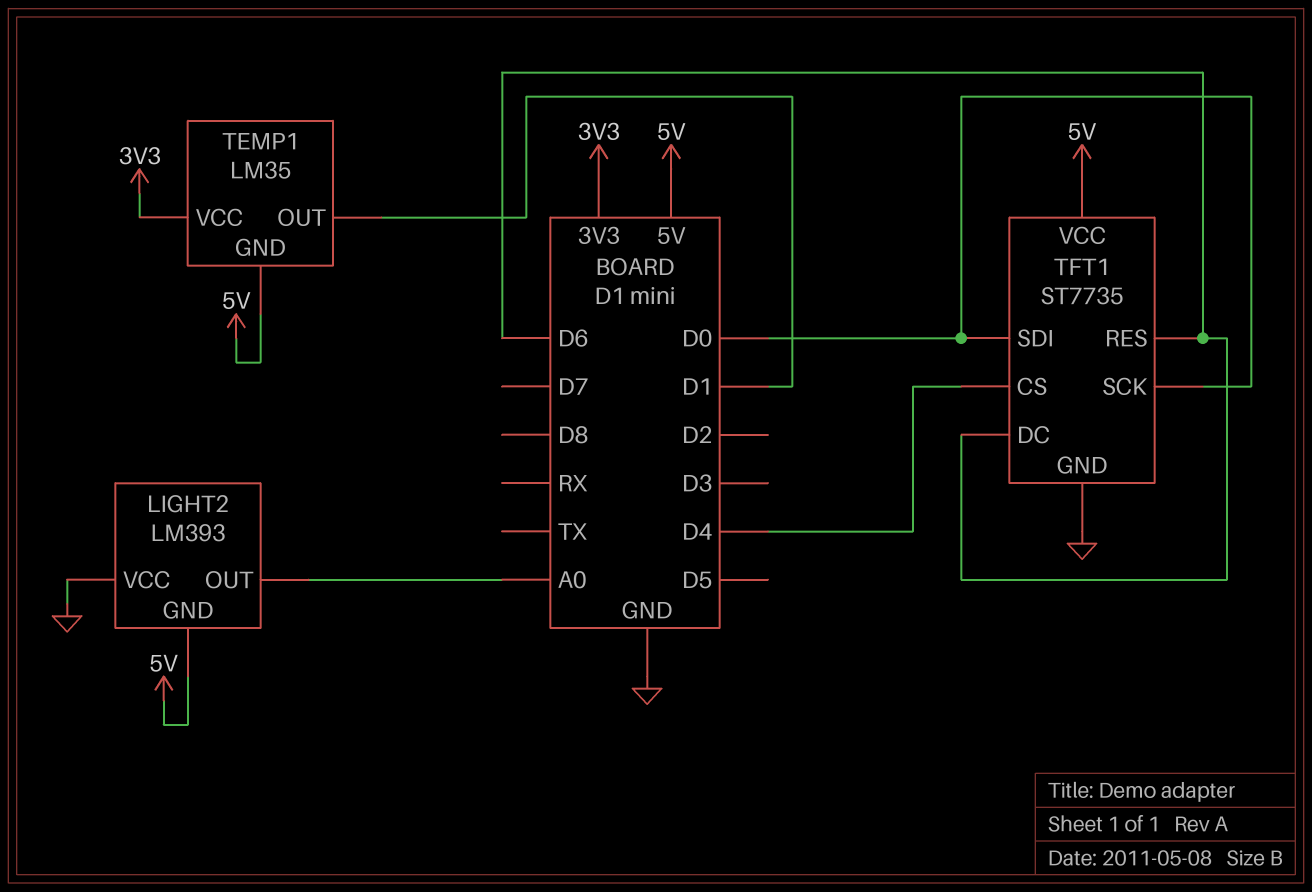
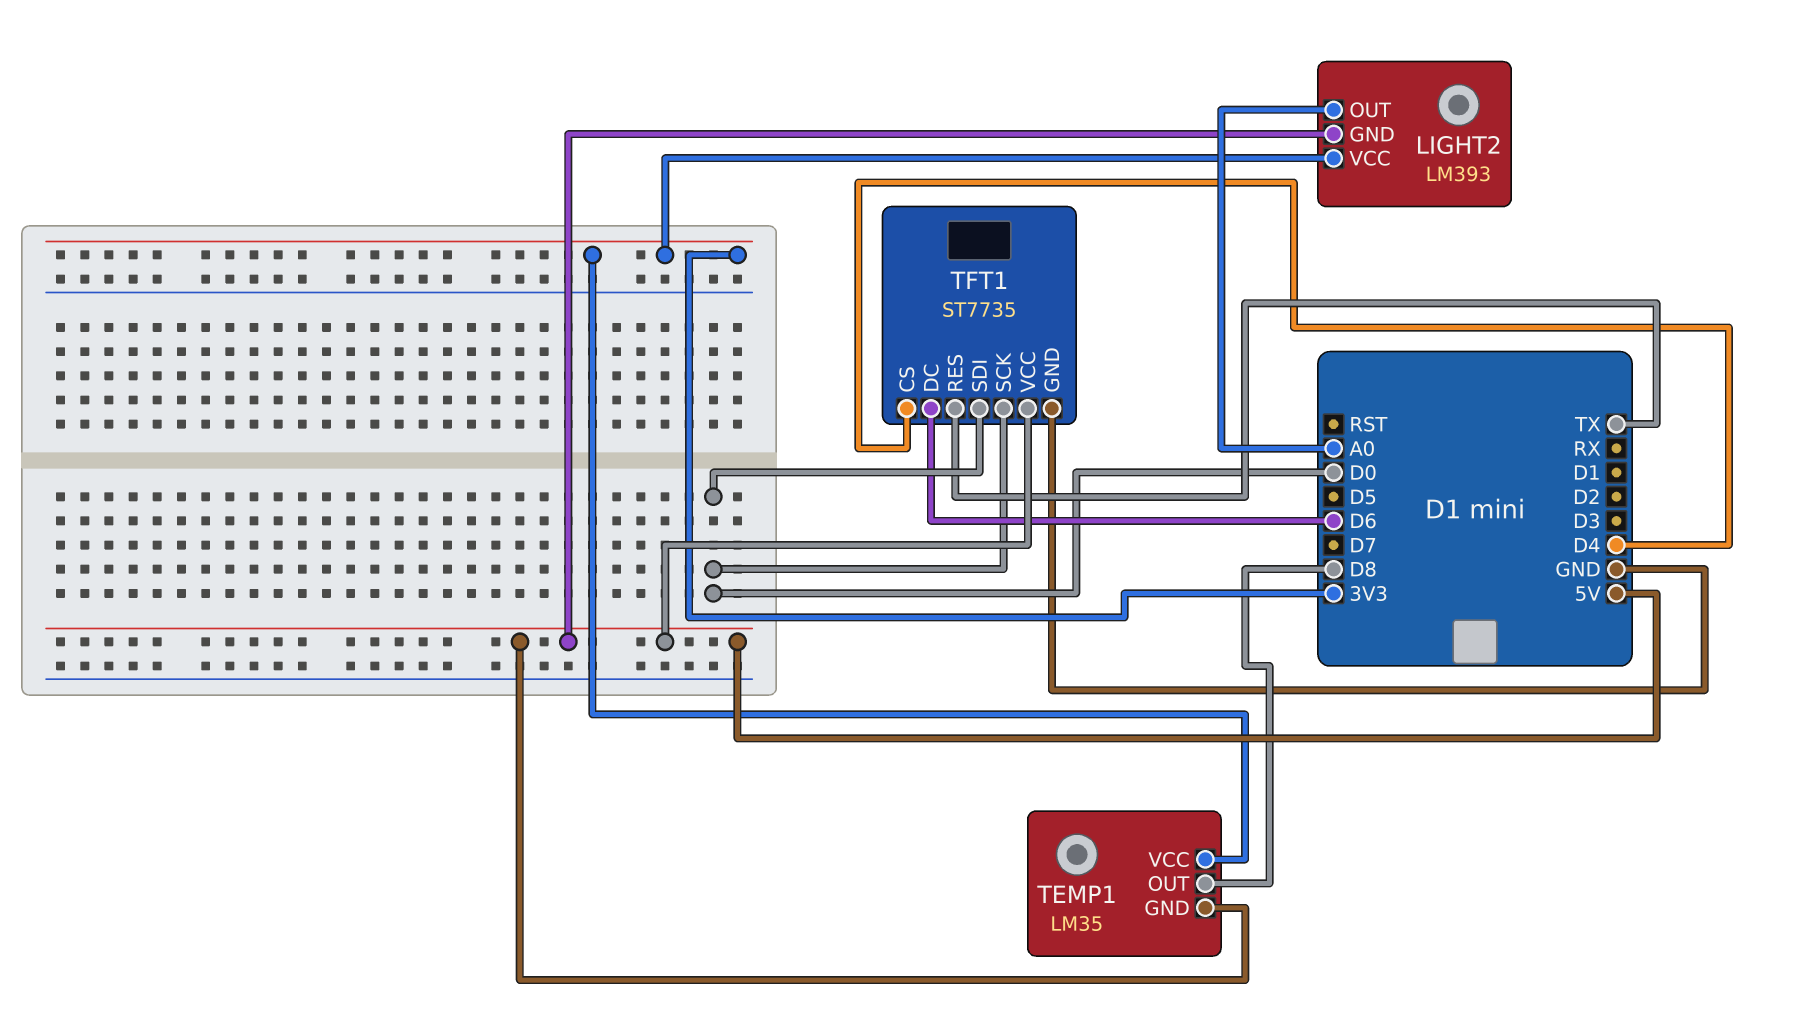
LIGHT2 pin VCC: GND -> 3V3
TEMP1 pin OUT: D1 -> D8
TFT1 pin RES: D6 -> TX

